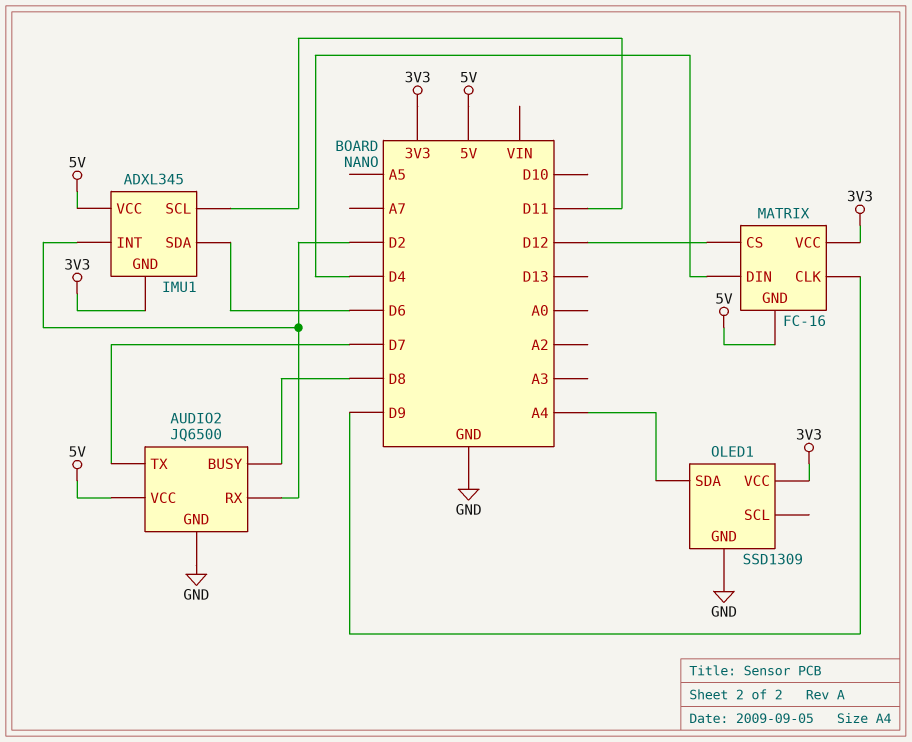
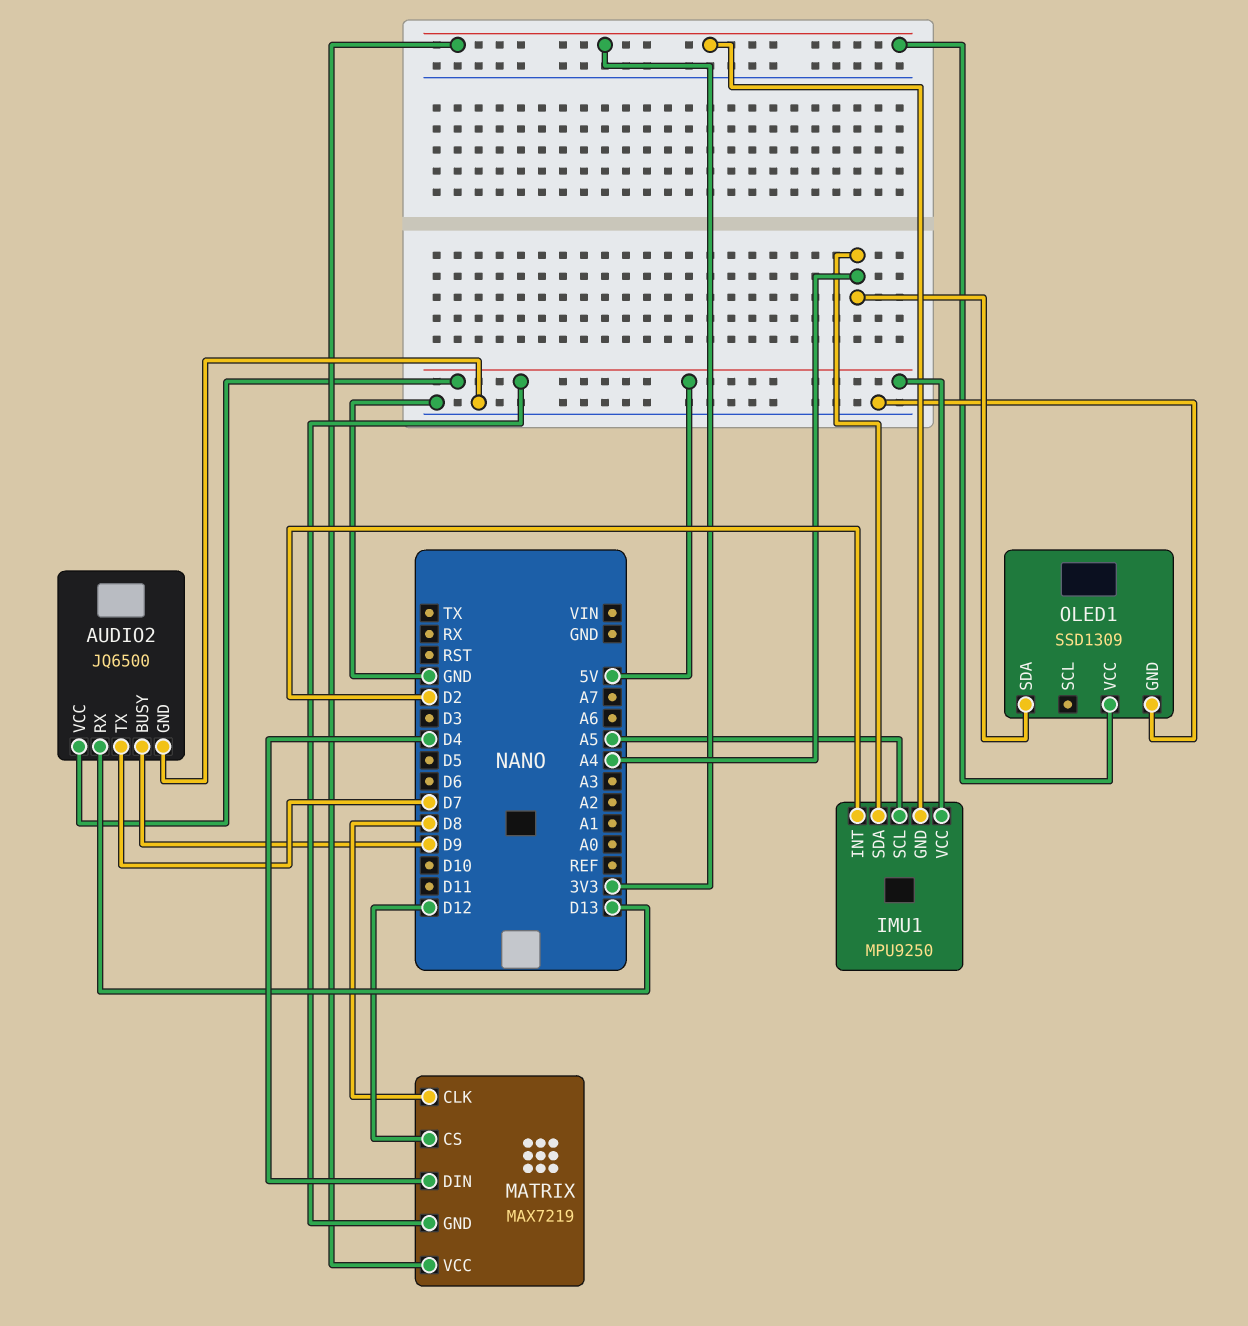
AUDIO2 pin BUSY: D8 -> D9
AUDIO2 pin RX: D2 -> D13
IMU1: ADXL345 -> MPU9250
IMU1 pin SCL: D11 -> A5
IMU1 pin SDA: D6 -> A4
MATRIX: FC-16 -> MAX7219
MATRIX pin CLK: D9 -> D8

